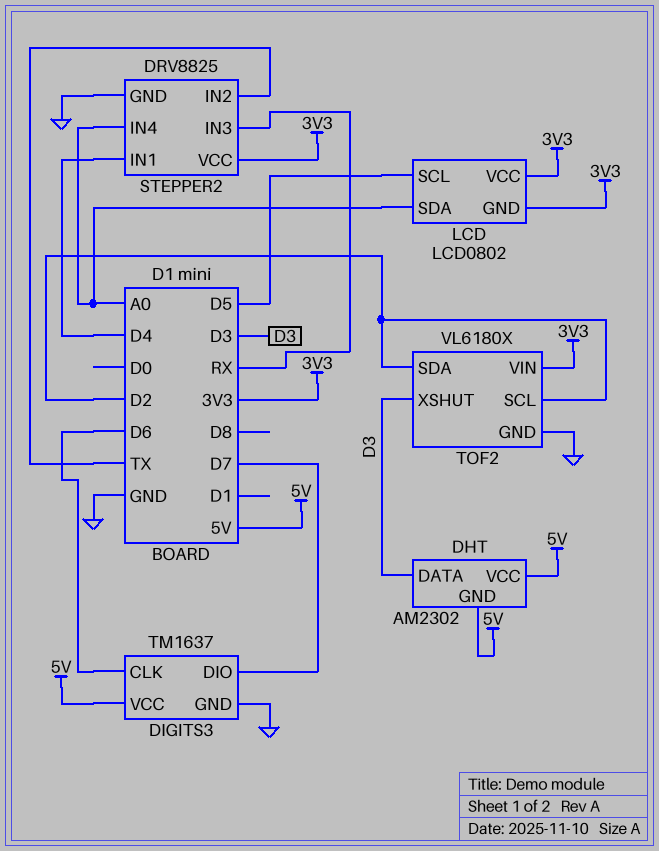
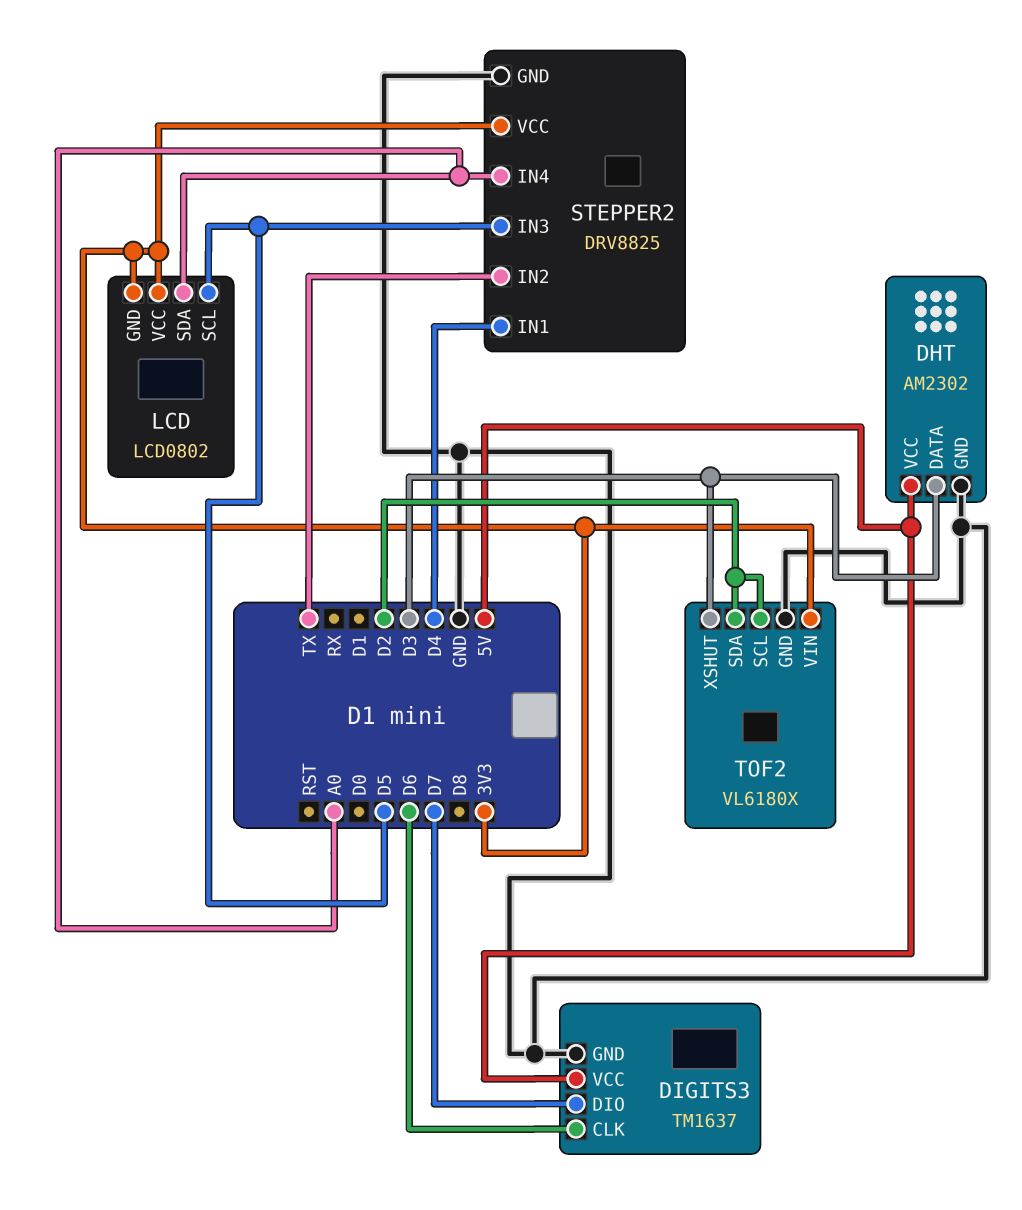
DHT pin GND: 5V -> GND
STEPPER2 pin IN3: RX -> D5

